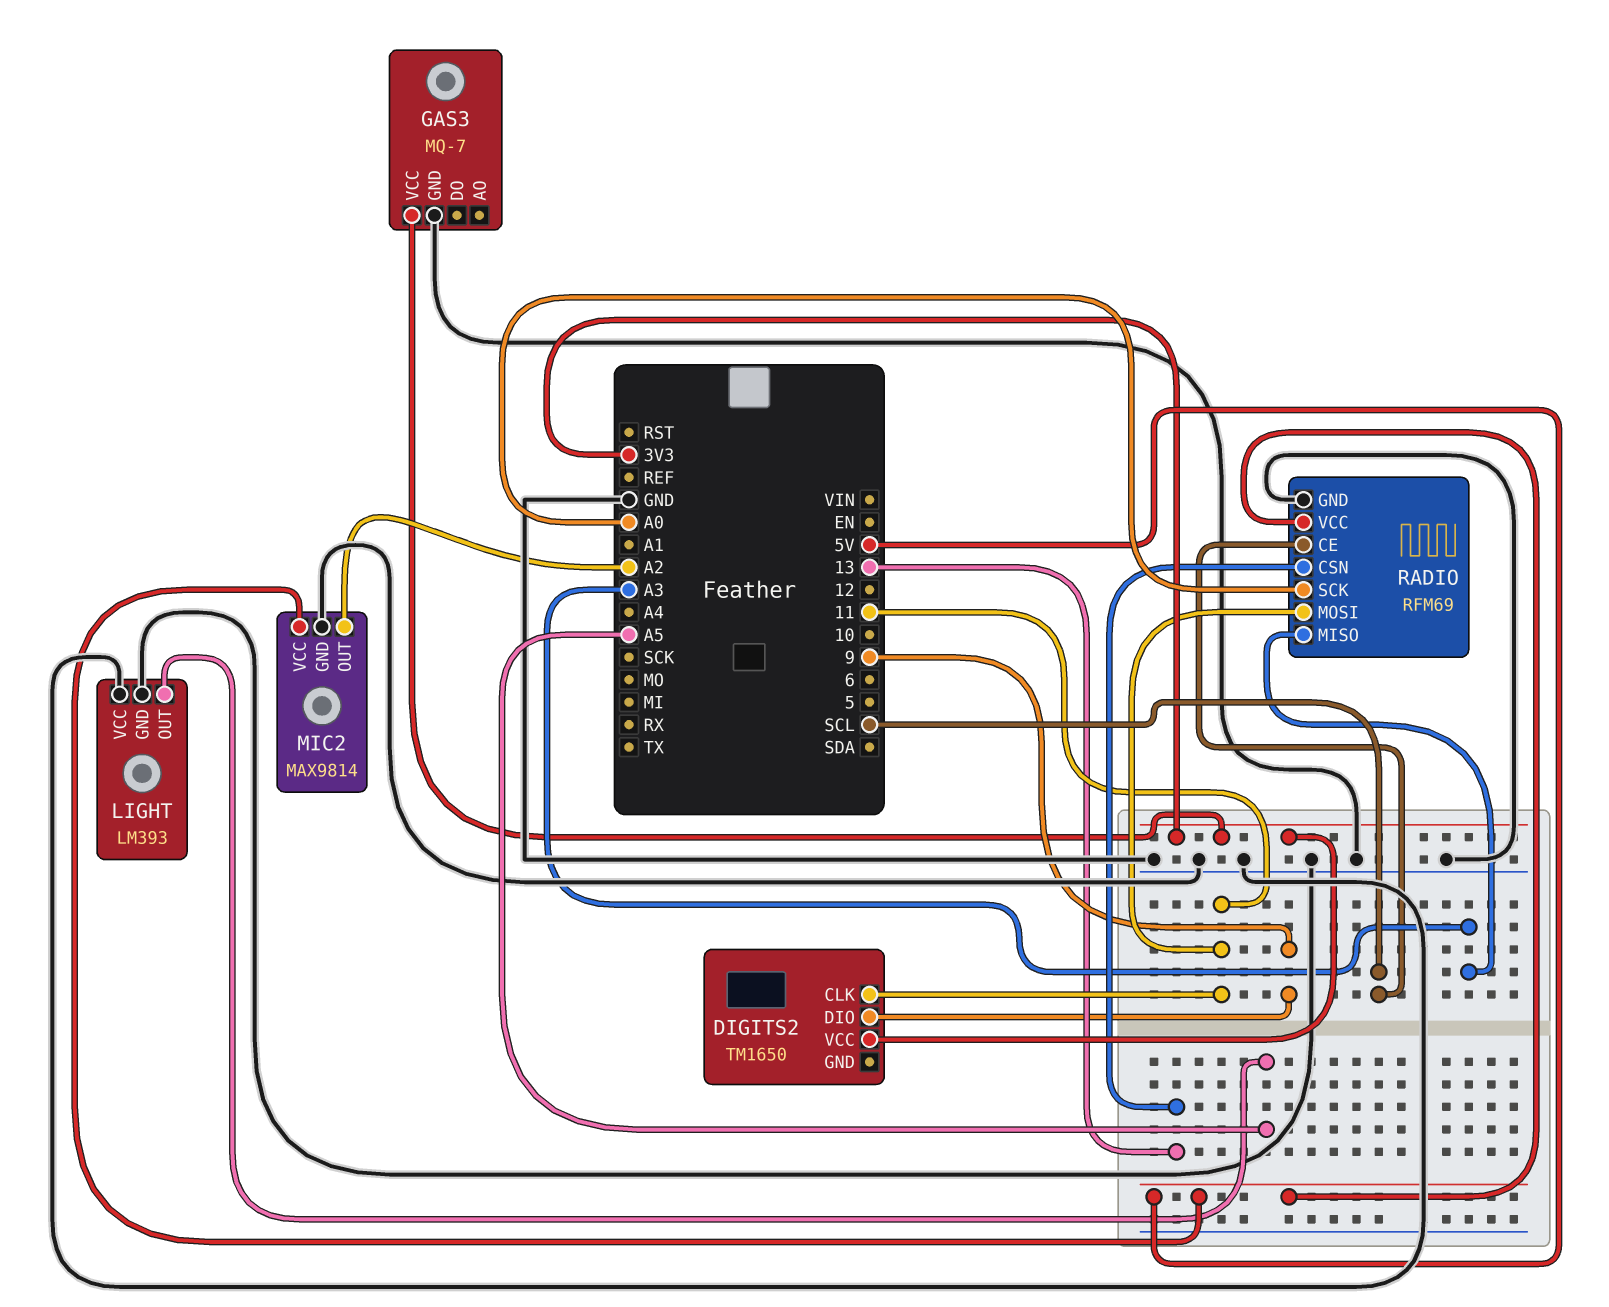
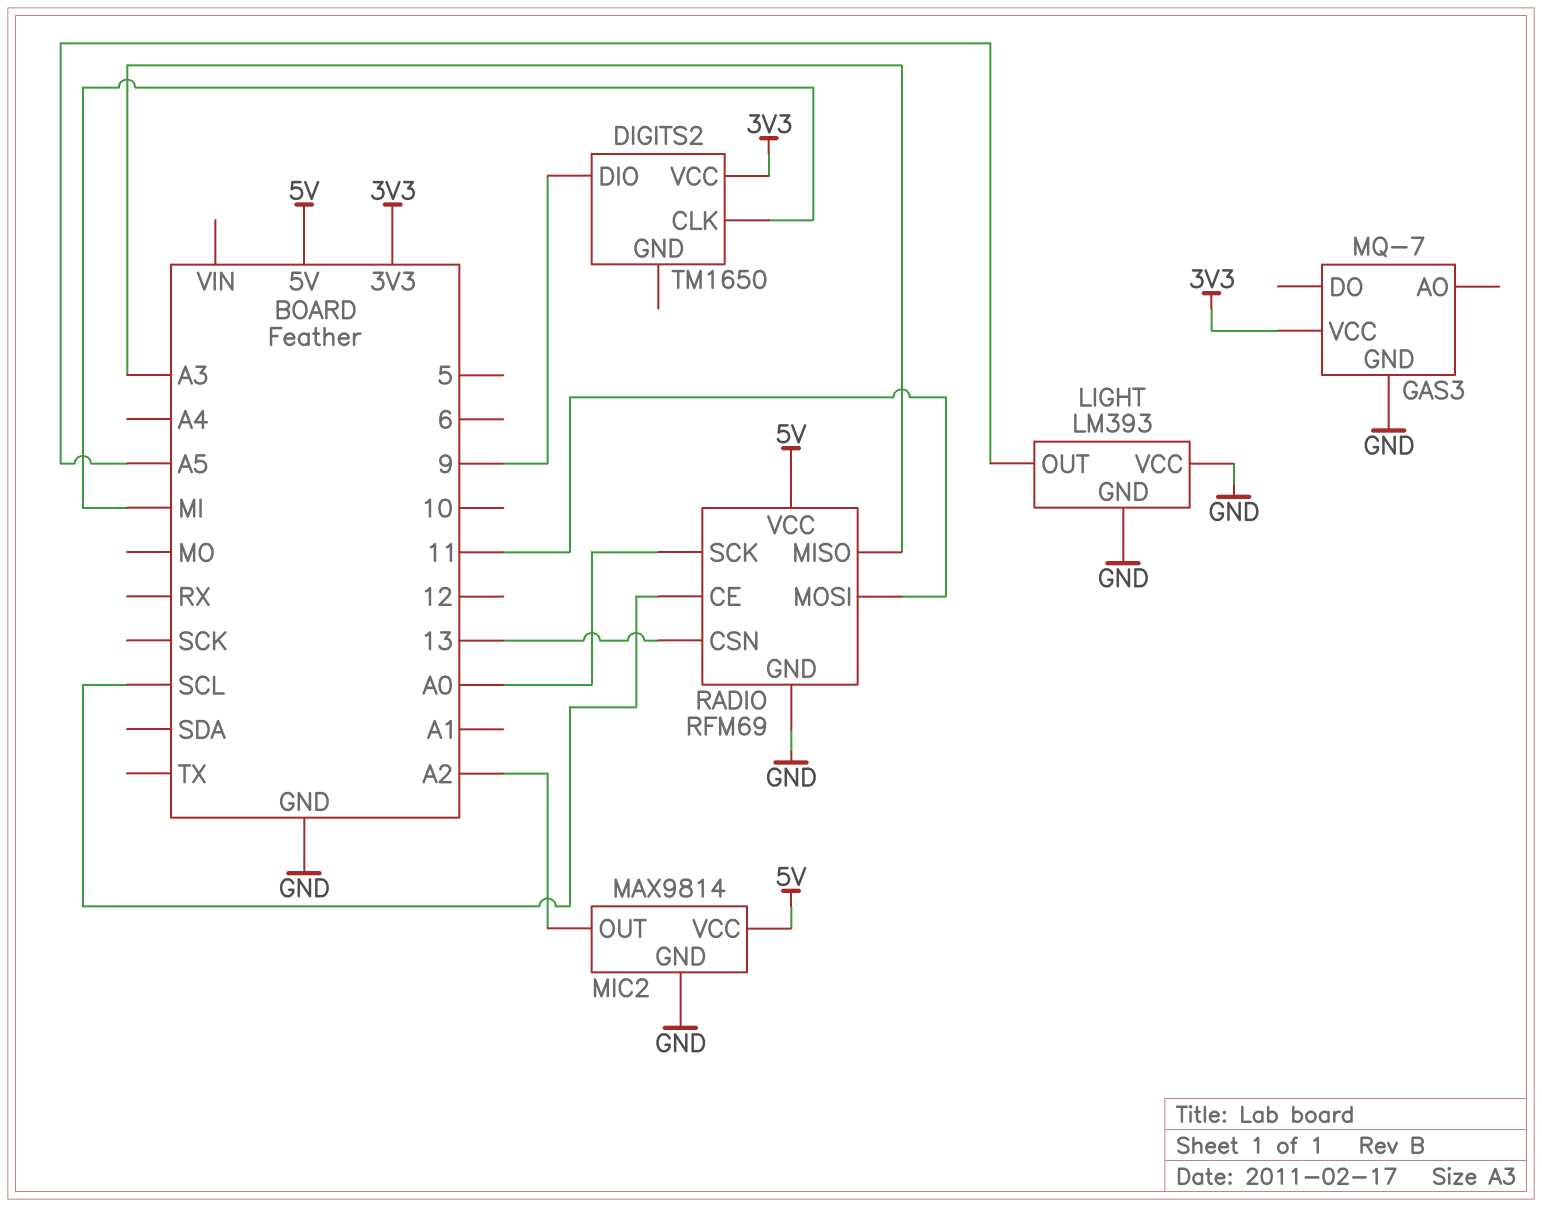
DIGITS2 pin CLK: 11 -> MI

